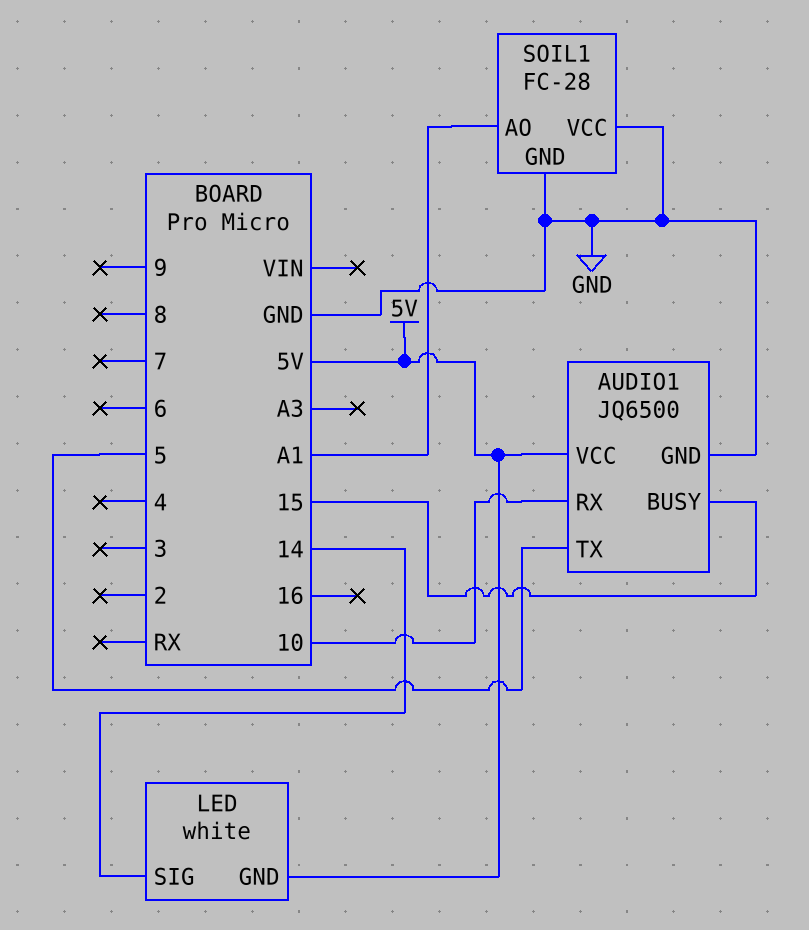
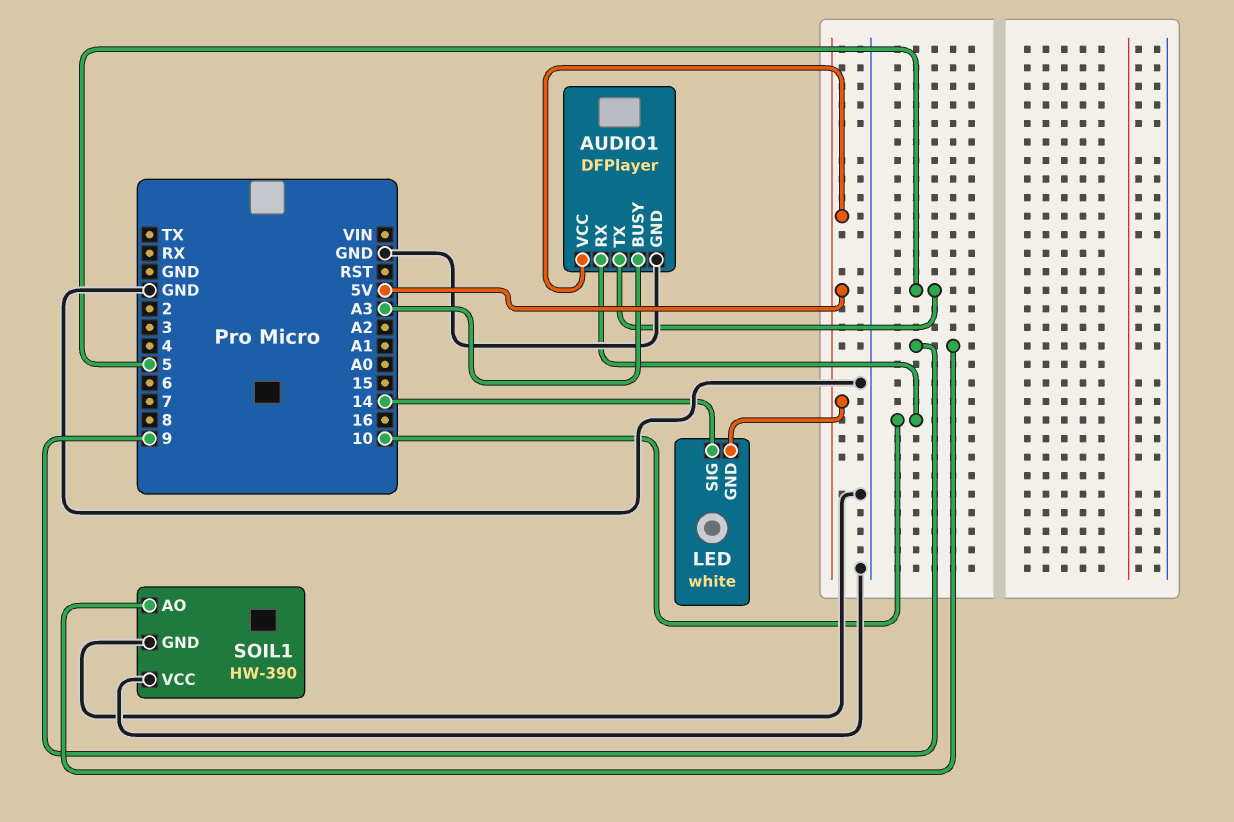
AUDIO1: JQ6500 -> DFPlayer
AUDIO1 pin BUSY: 15 -> A3
SOIL1: FC-28 -> HW-390
SOIL1 pin AO: A1 -> 9

